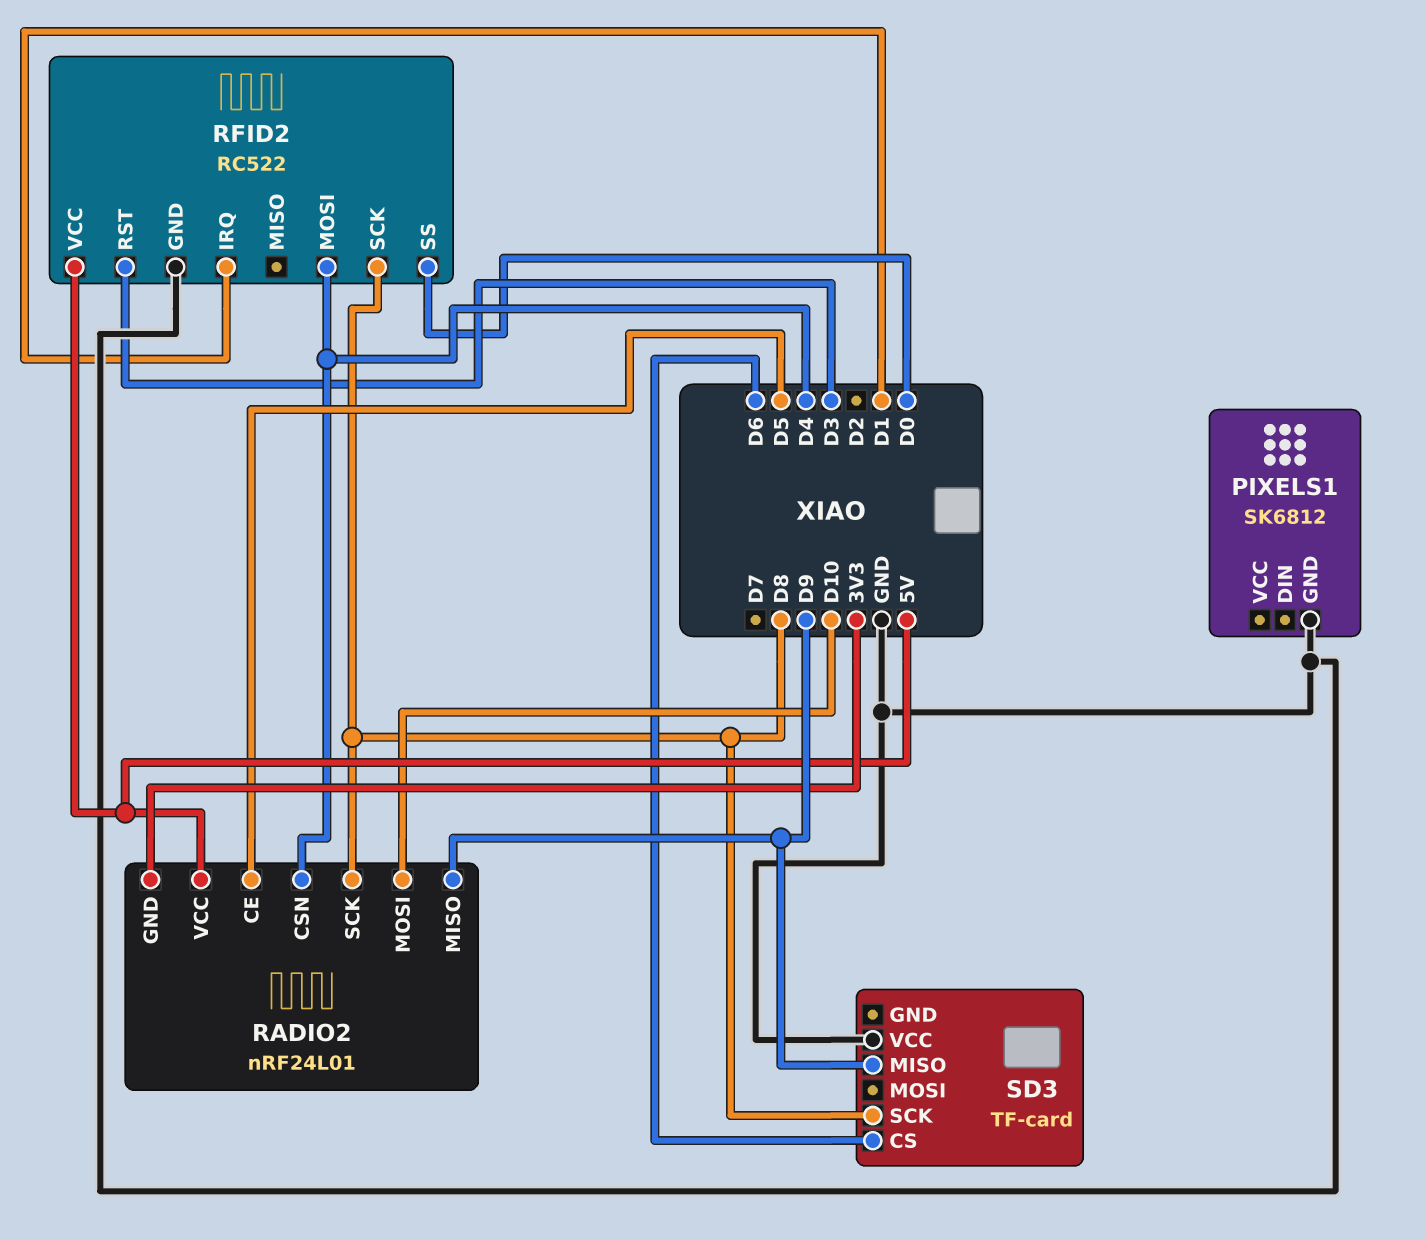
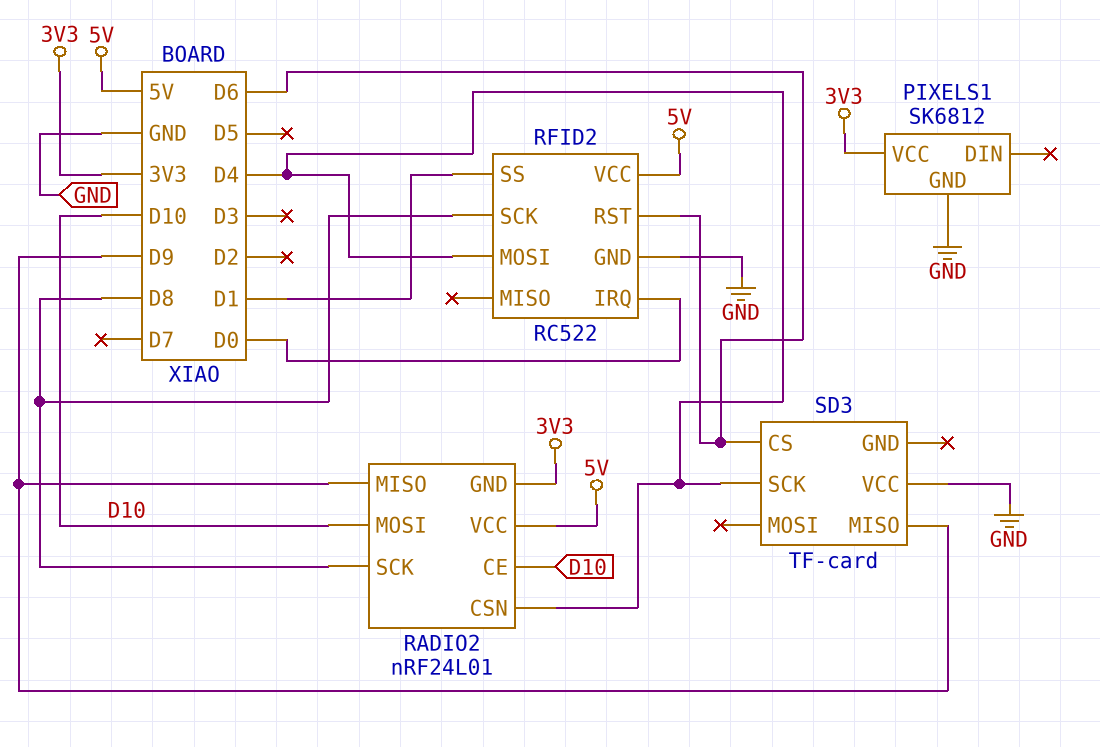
PIXELS1 pin VCC: none -> 3V3
RADIO2 pin CE: D5 -> D10
RFID2 pin IRQ: D1 -> D0
RFID2 pin RST: D3 -> D6
RFID2 pin SS: D0 -> D1
SD3 pin SCK: D8 -> D4

